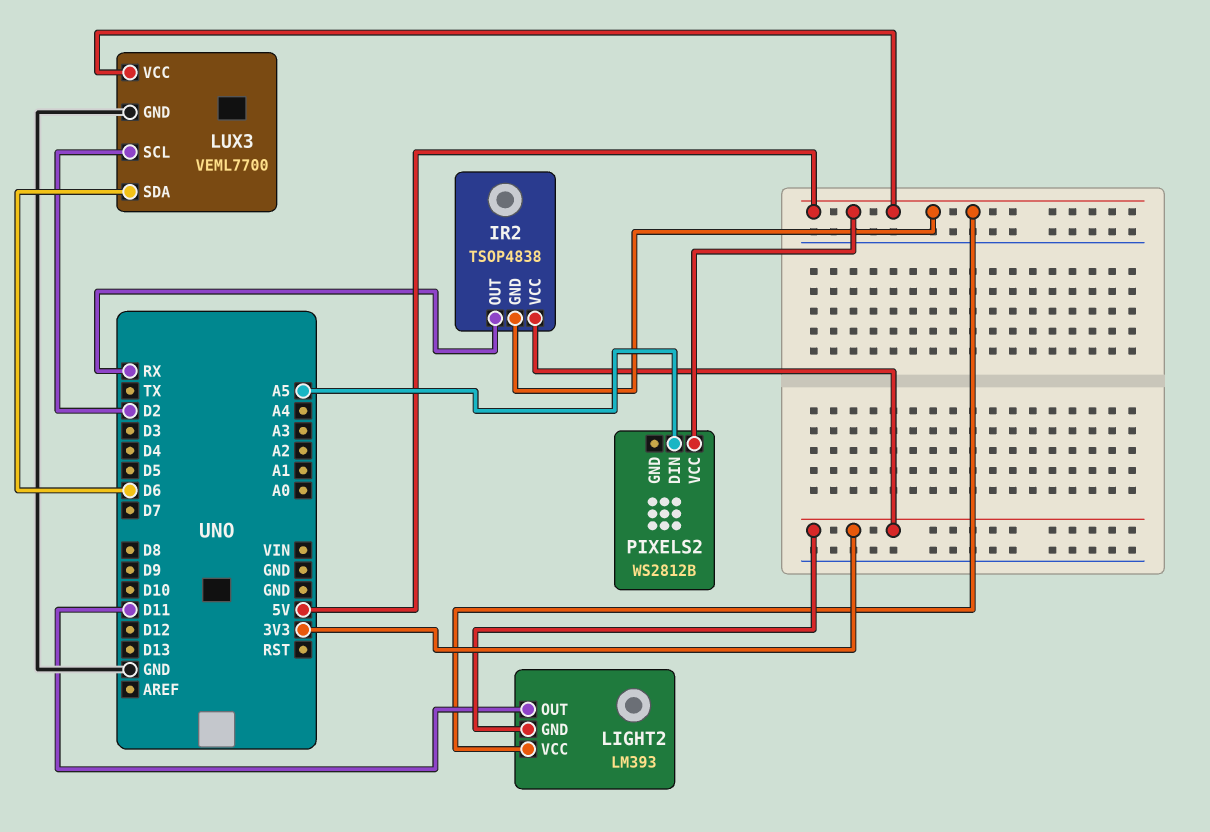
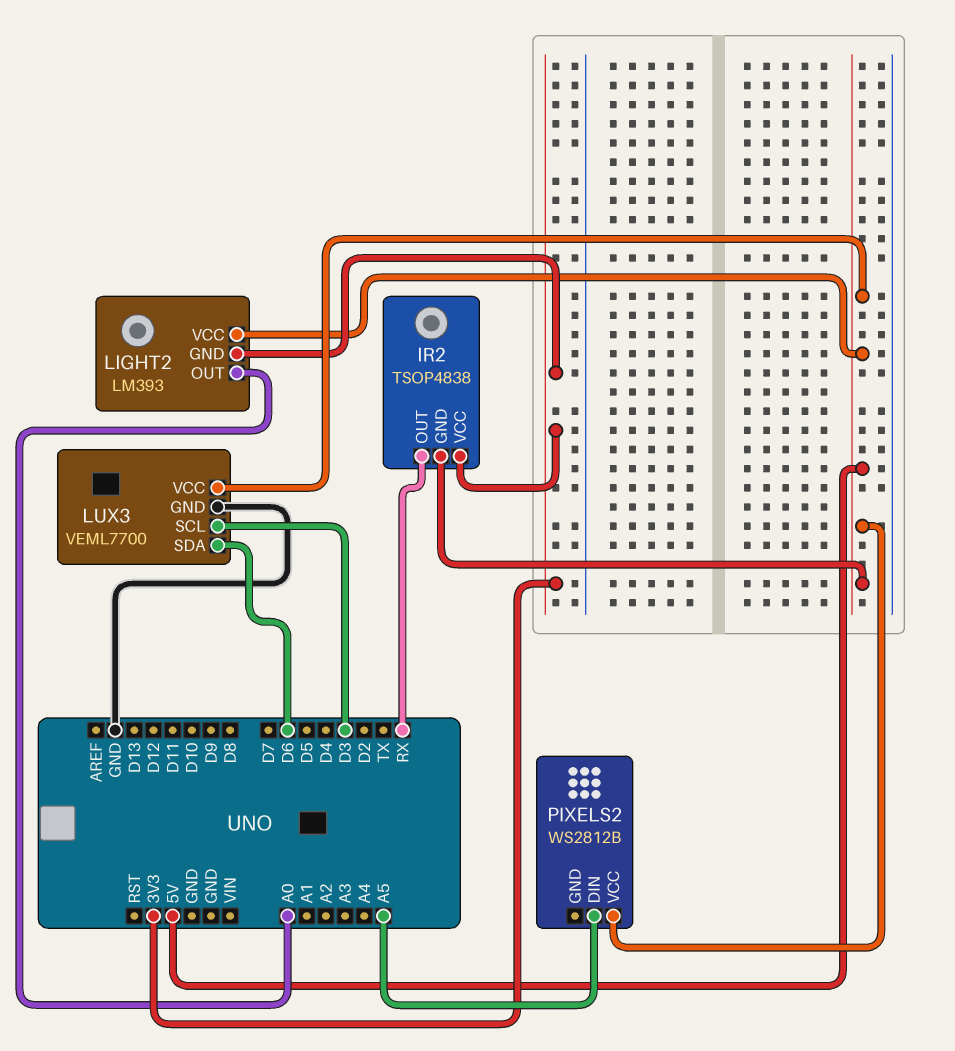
LIGHT2 pin OUT: D11 -> A0
LUX3 pin SCL: D2 -> D3

